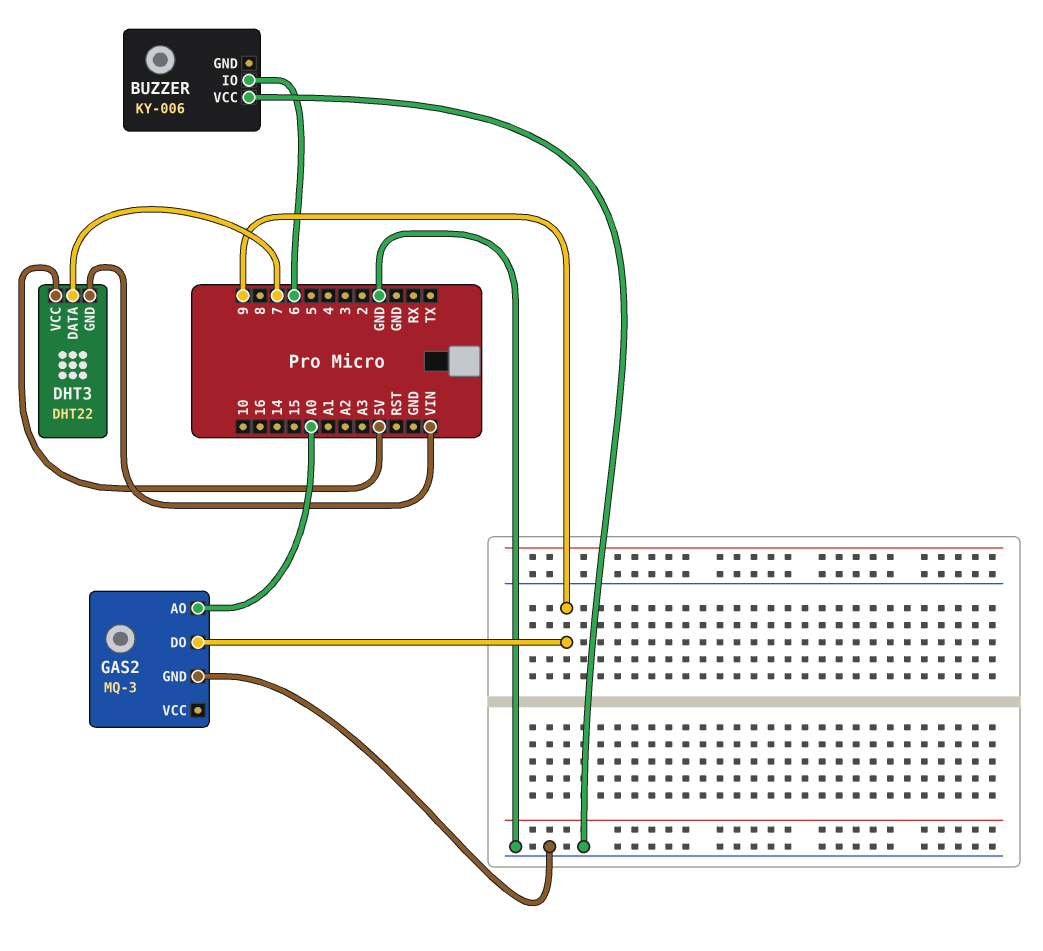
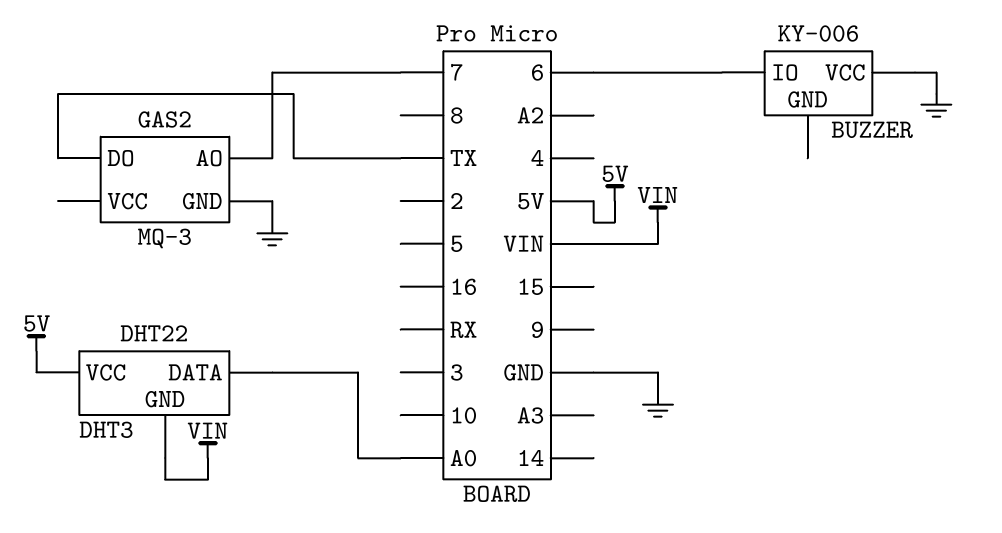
DHT3 pin DATA: 7 -> A0
GAS2 pin AO: A0 -> 7
GAS2 pin DO: 9 -> TX

